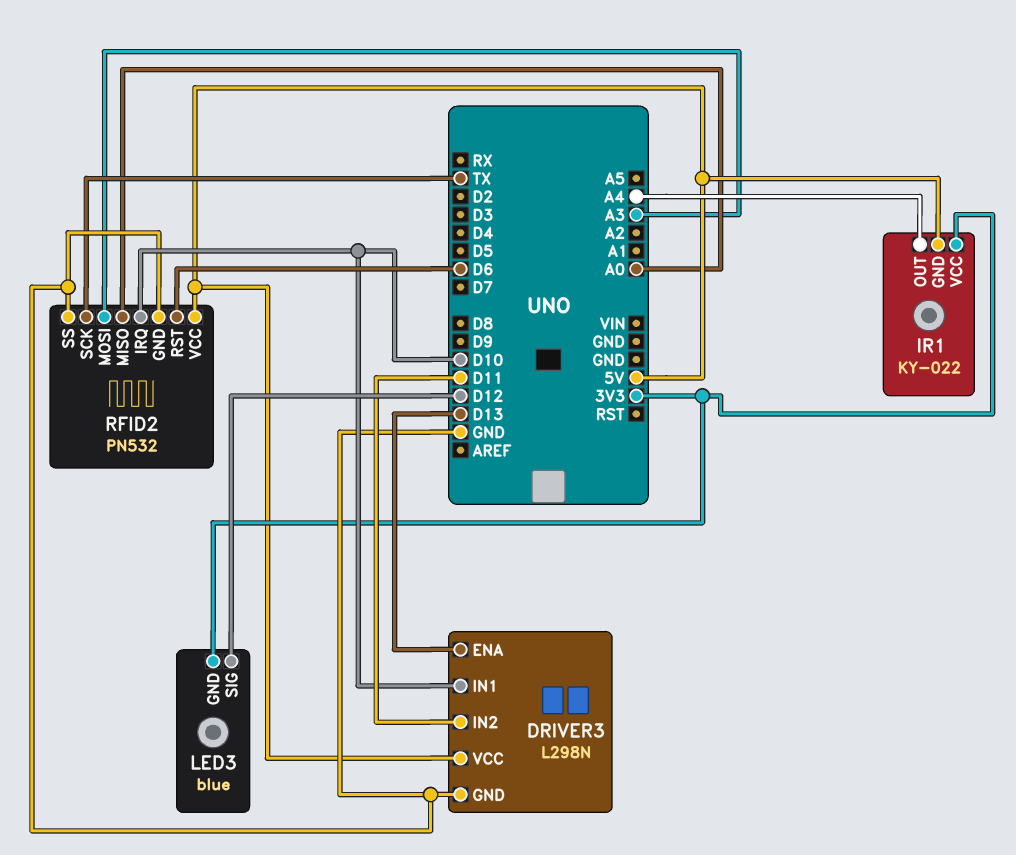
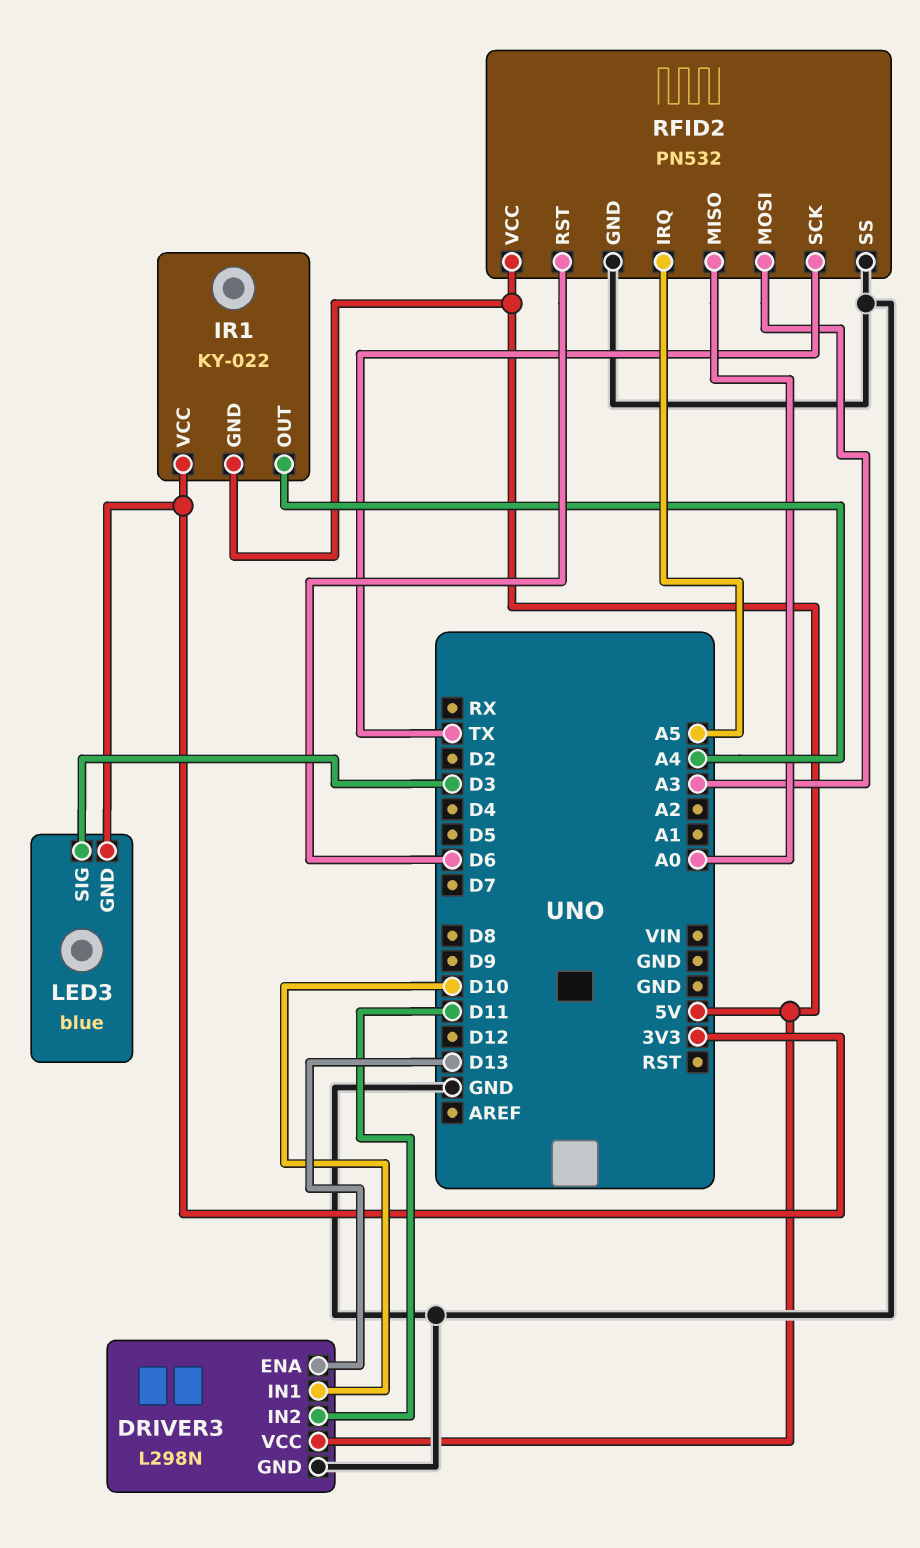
LED3 pin SIG: D12 -> D3
RFID2 pin IRQ: D10 -> A5

